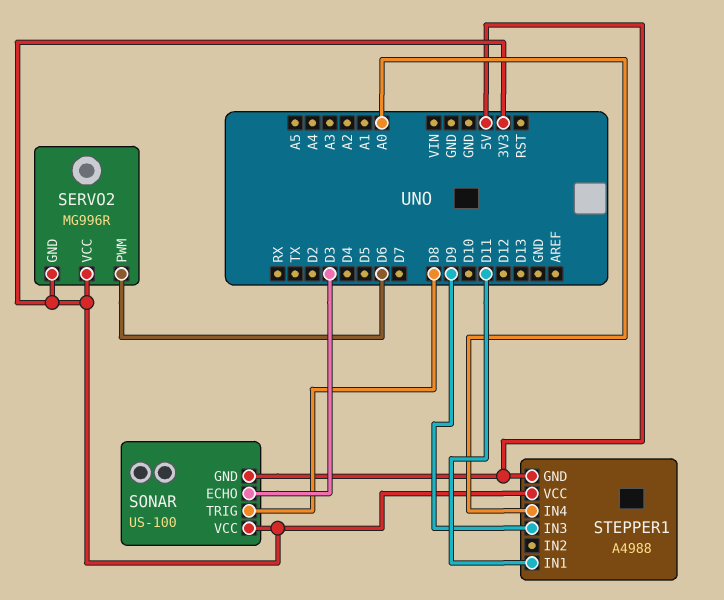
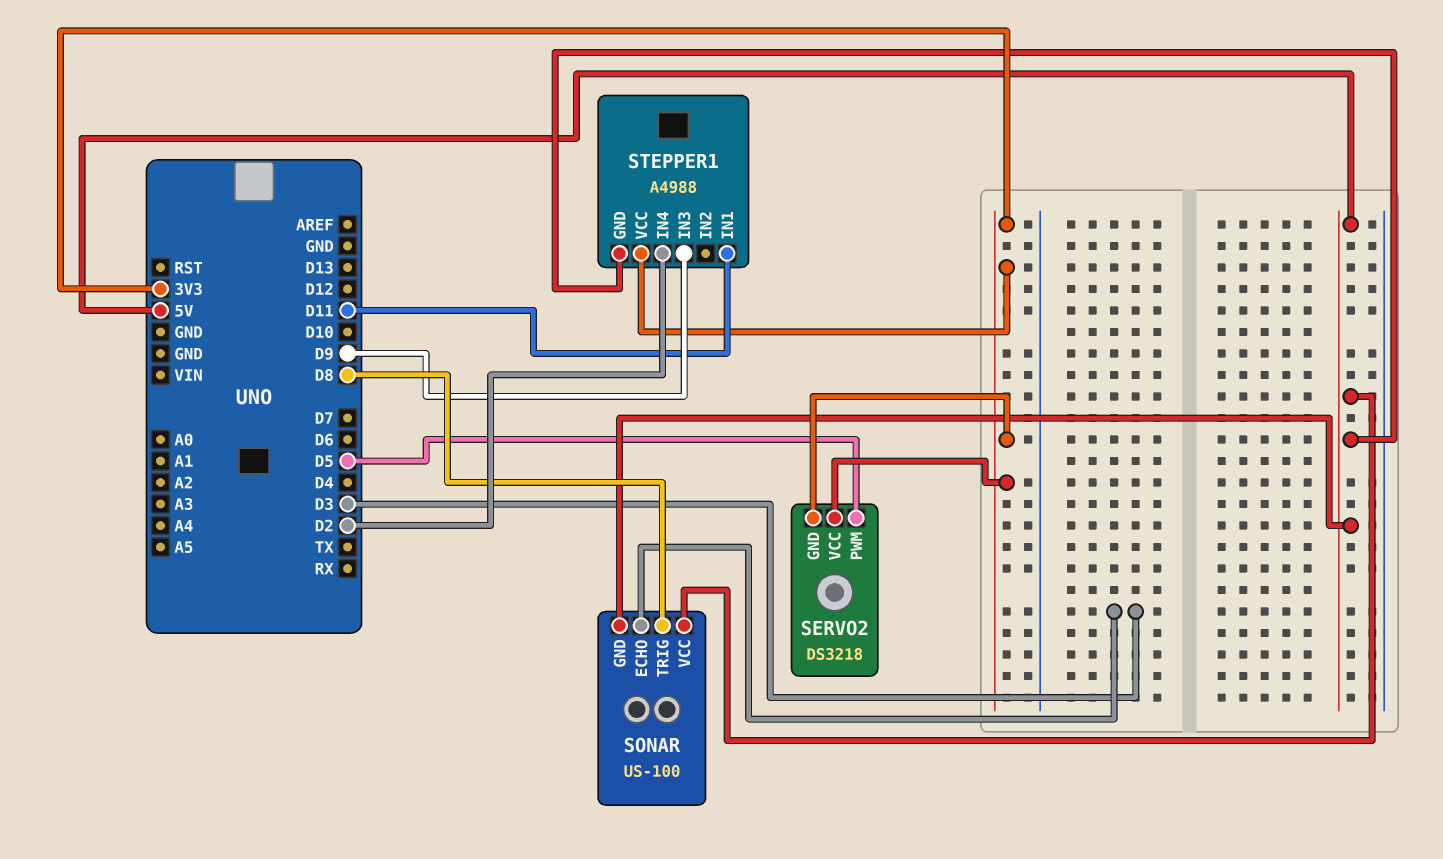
SERVO2: MG996R -> DS3218
SERVO2 pin PWM: D6 -> D5
SONAR pin VCC: 3V3 -> 5V
STEPPER1 pin IN4: A0 -> D2

